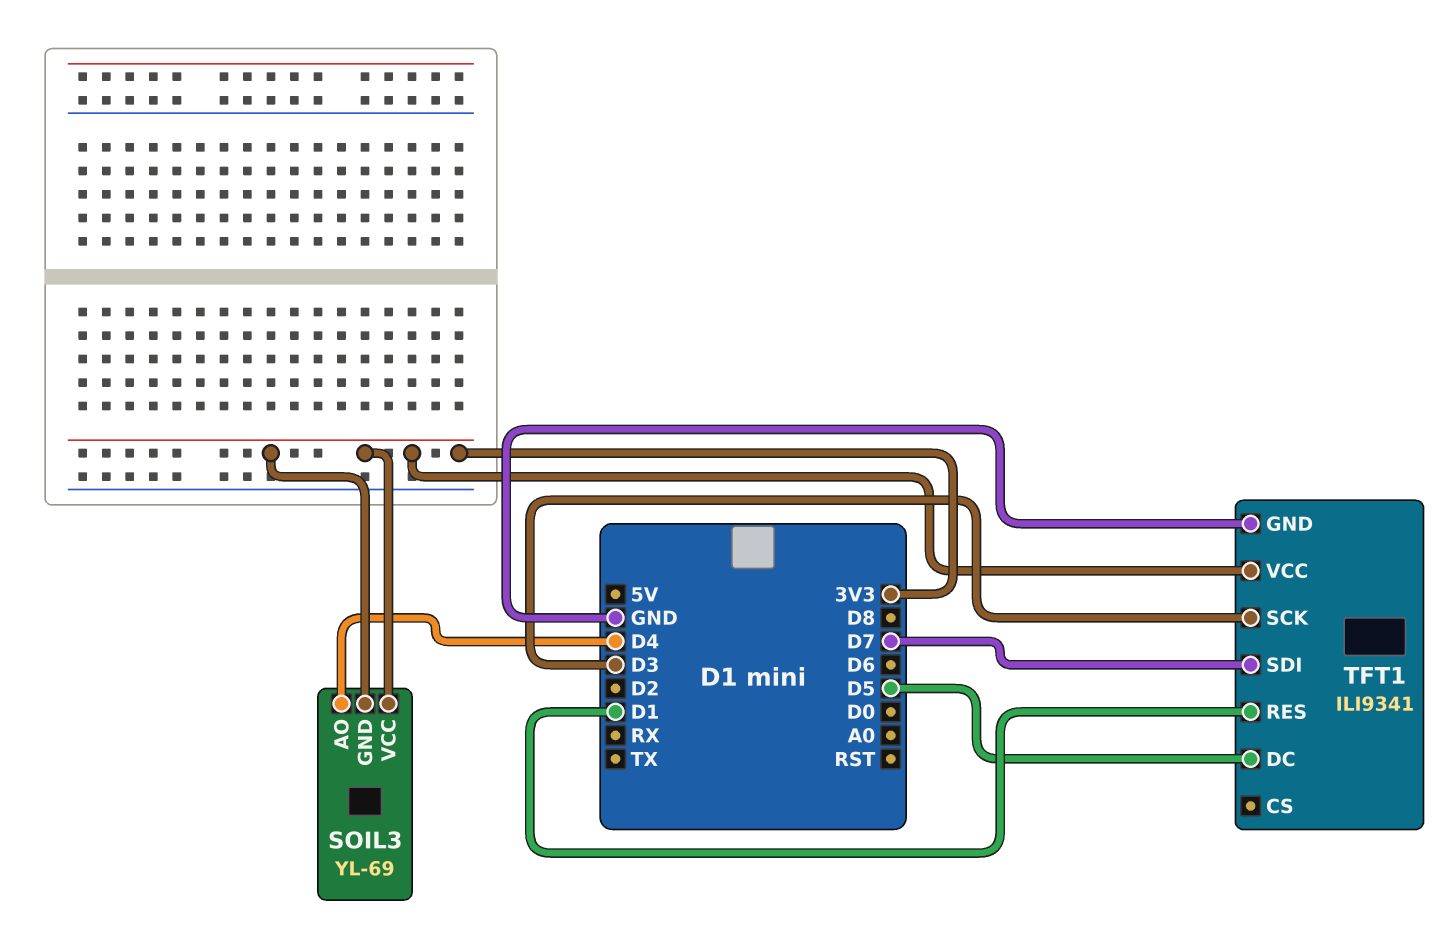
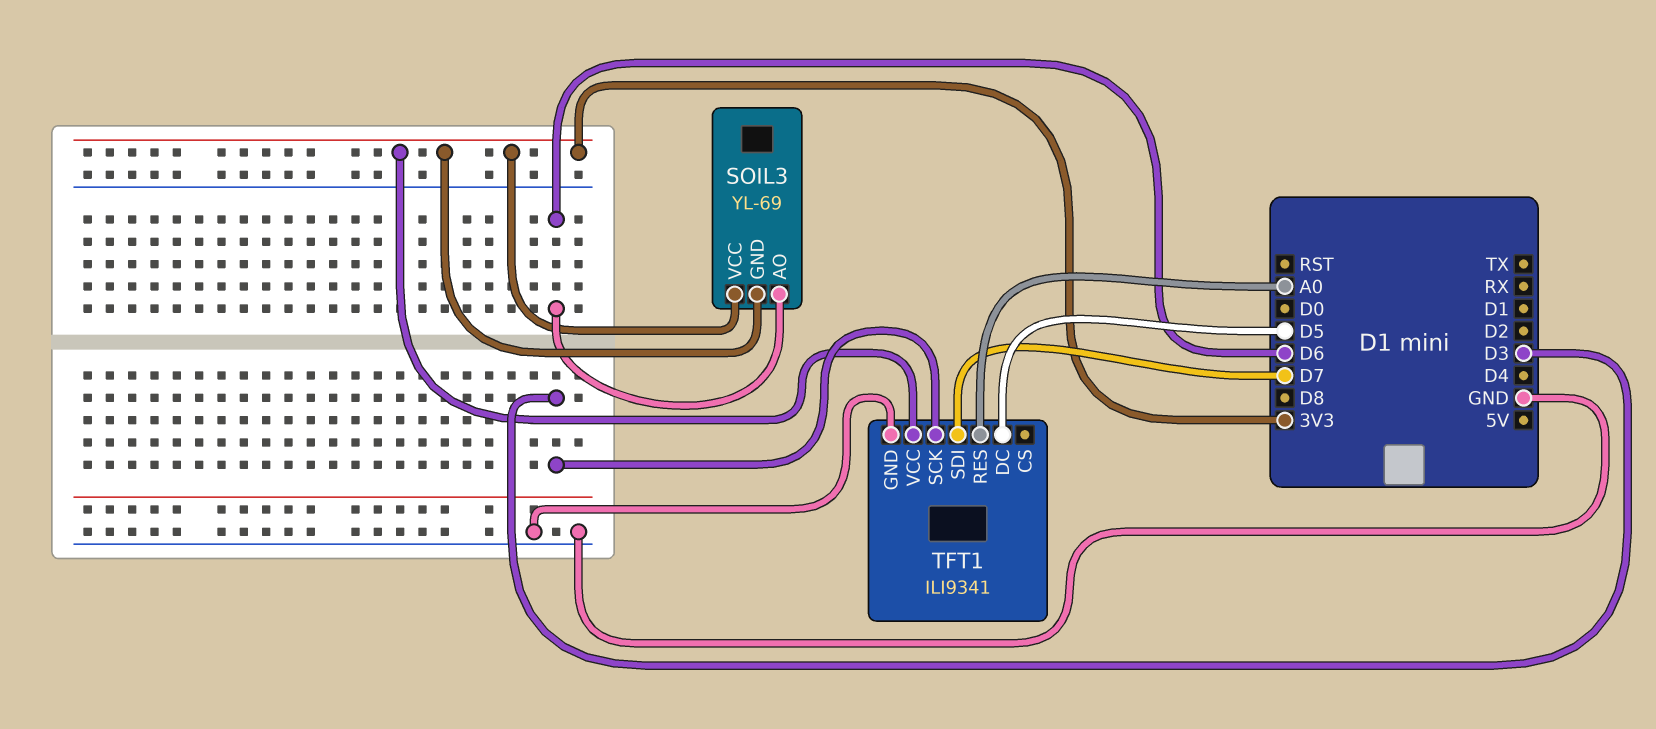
SOIL3 pin AO: D4 -> D6
TFT1 pin RES: D1 -> A0

